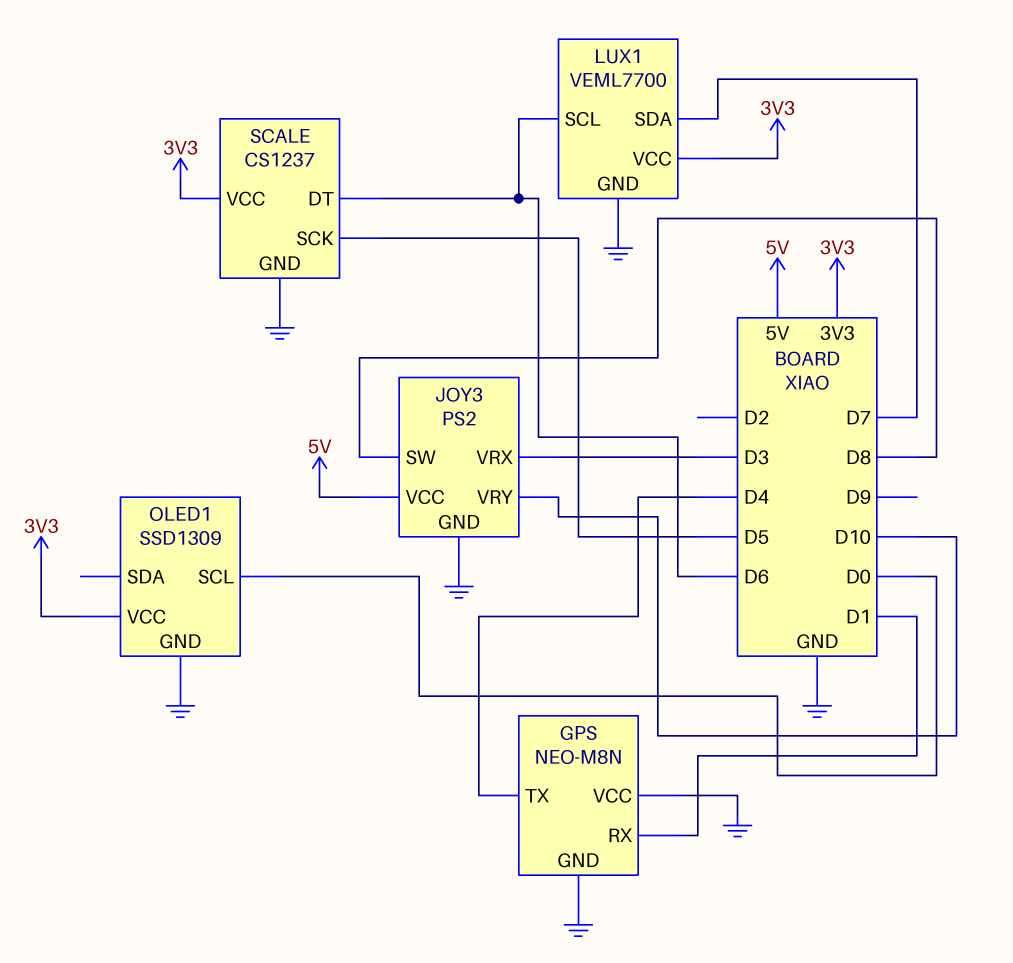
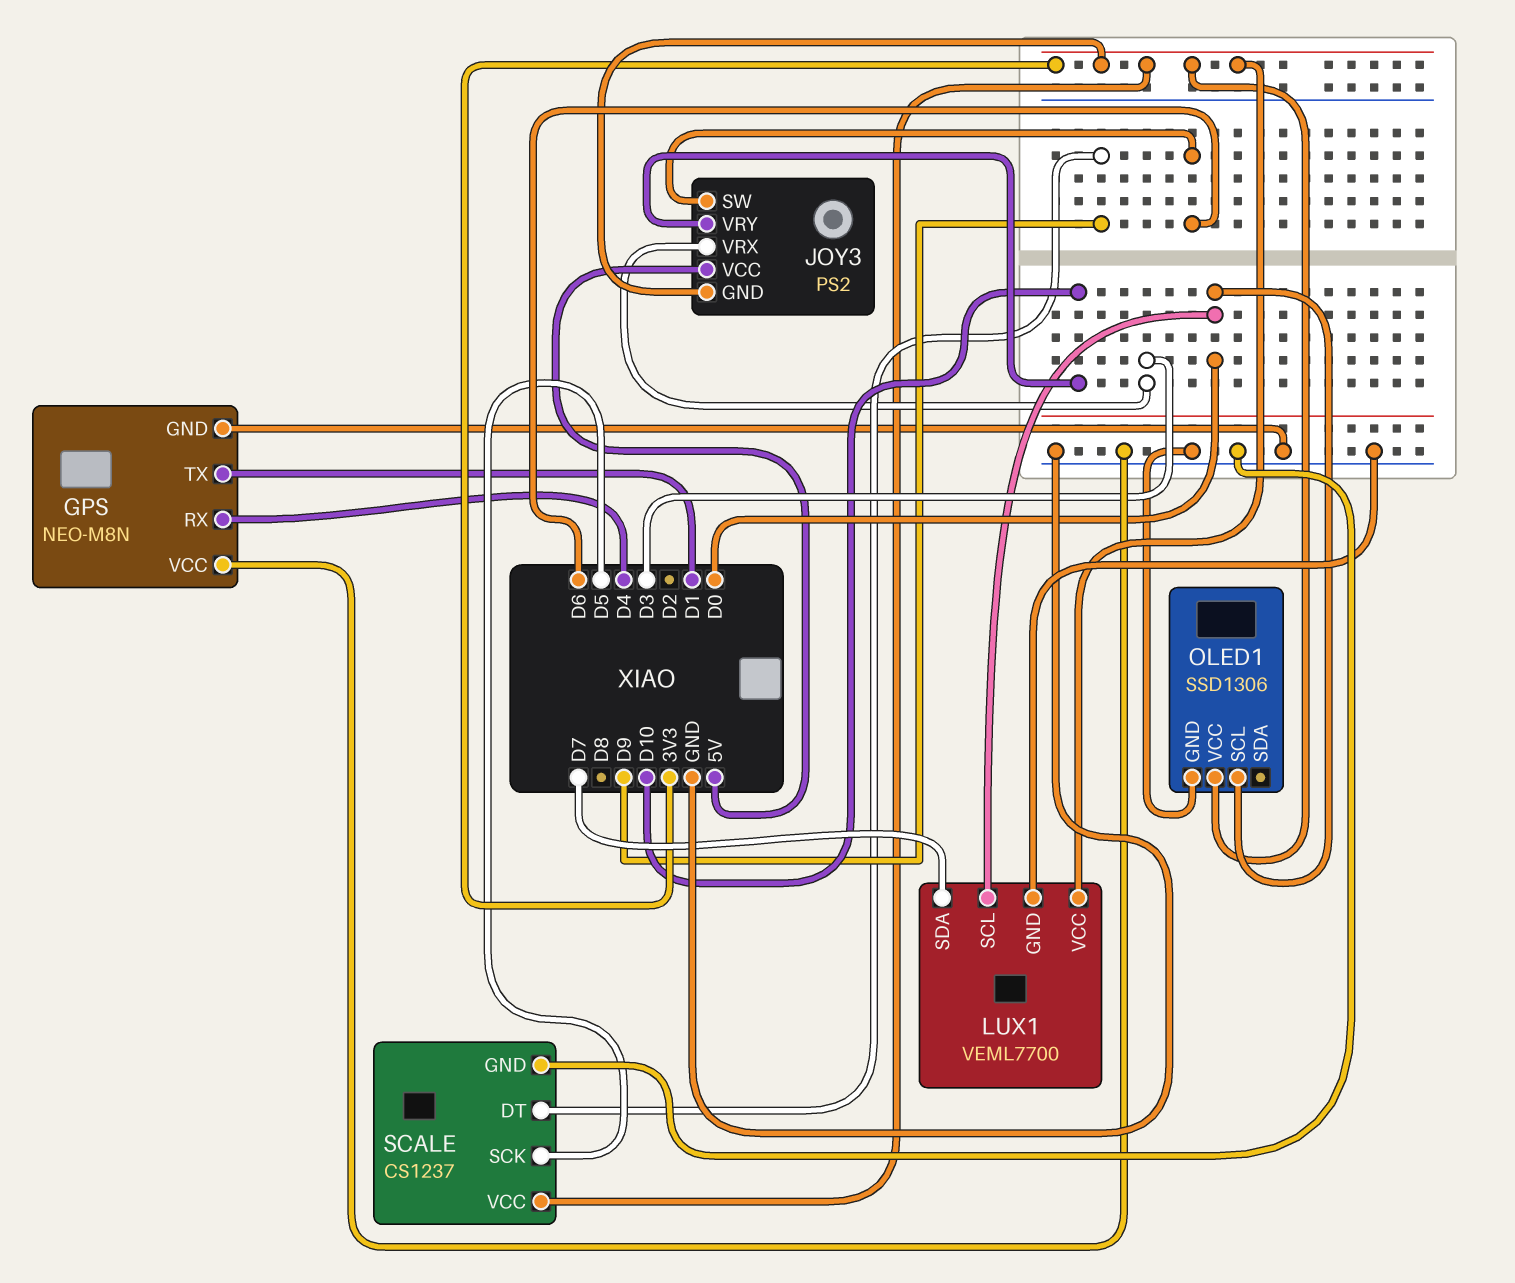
GPS pin RX: D1 -> D4
GPS pin TX: D4 -> D1
JOY3 pin GND: GND -> 3V3
JOY3 pin SW: D8 -> D6
LUX1 pin SCL: D6 -> D0
OLED1: SSD1309 -> SSD1306
SCALE pin DT: D6 -> D9

